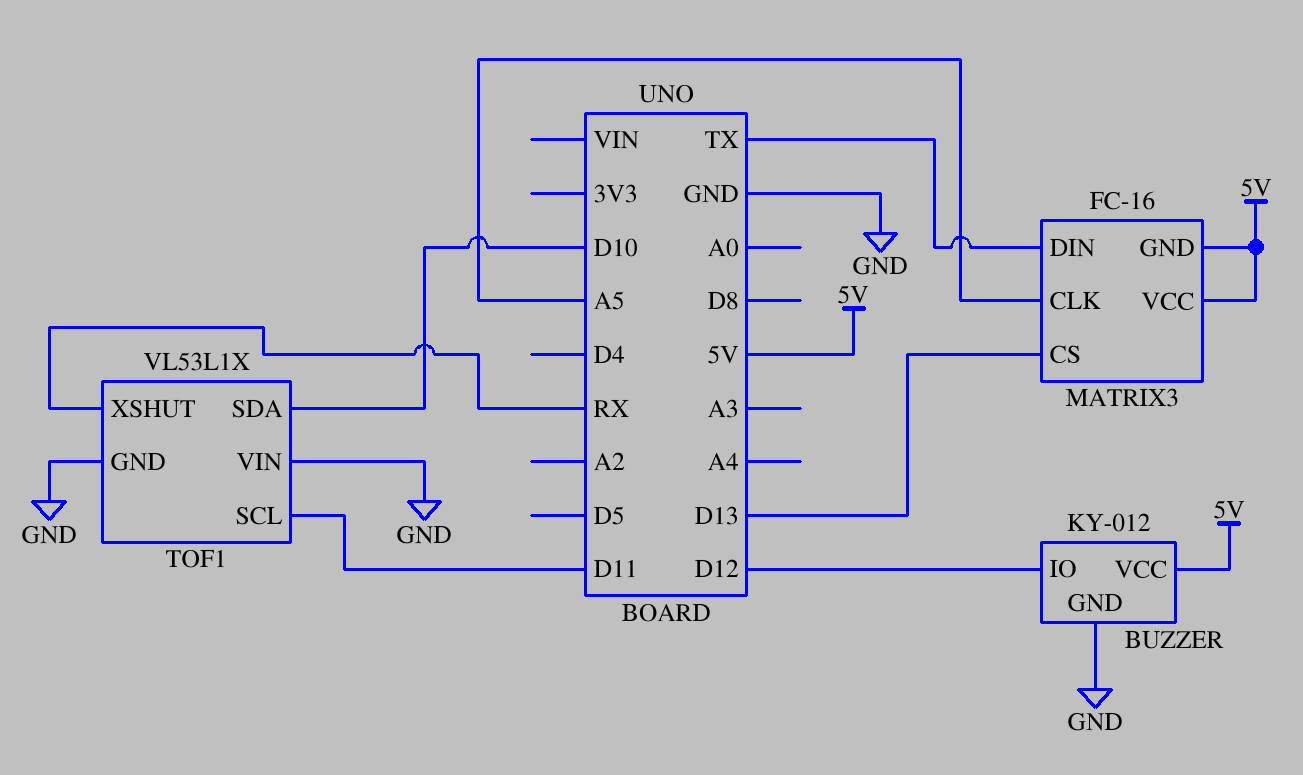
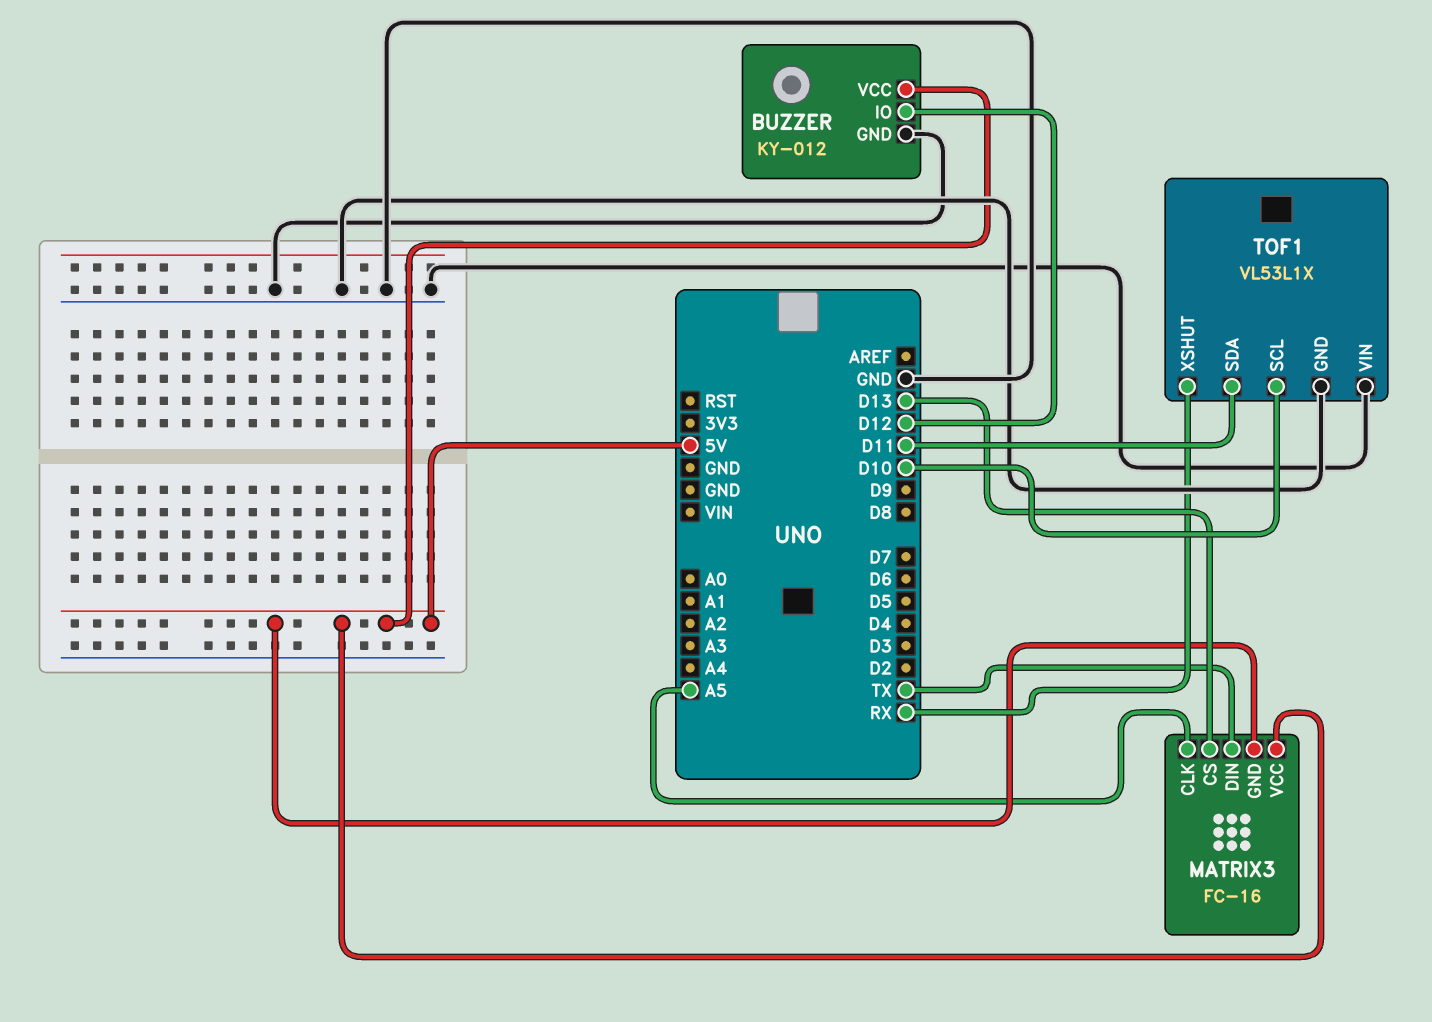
TOF1 pin SCL: D11 -> D10
TOF1 pin SDA: D10 -> D11

